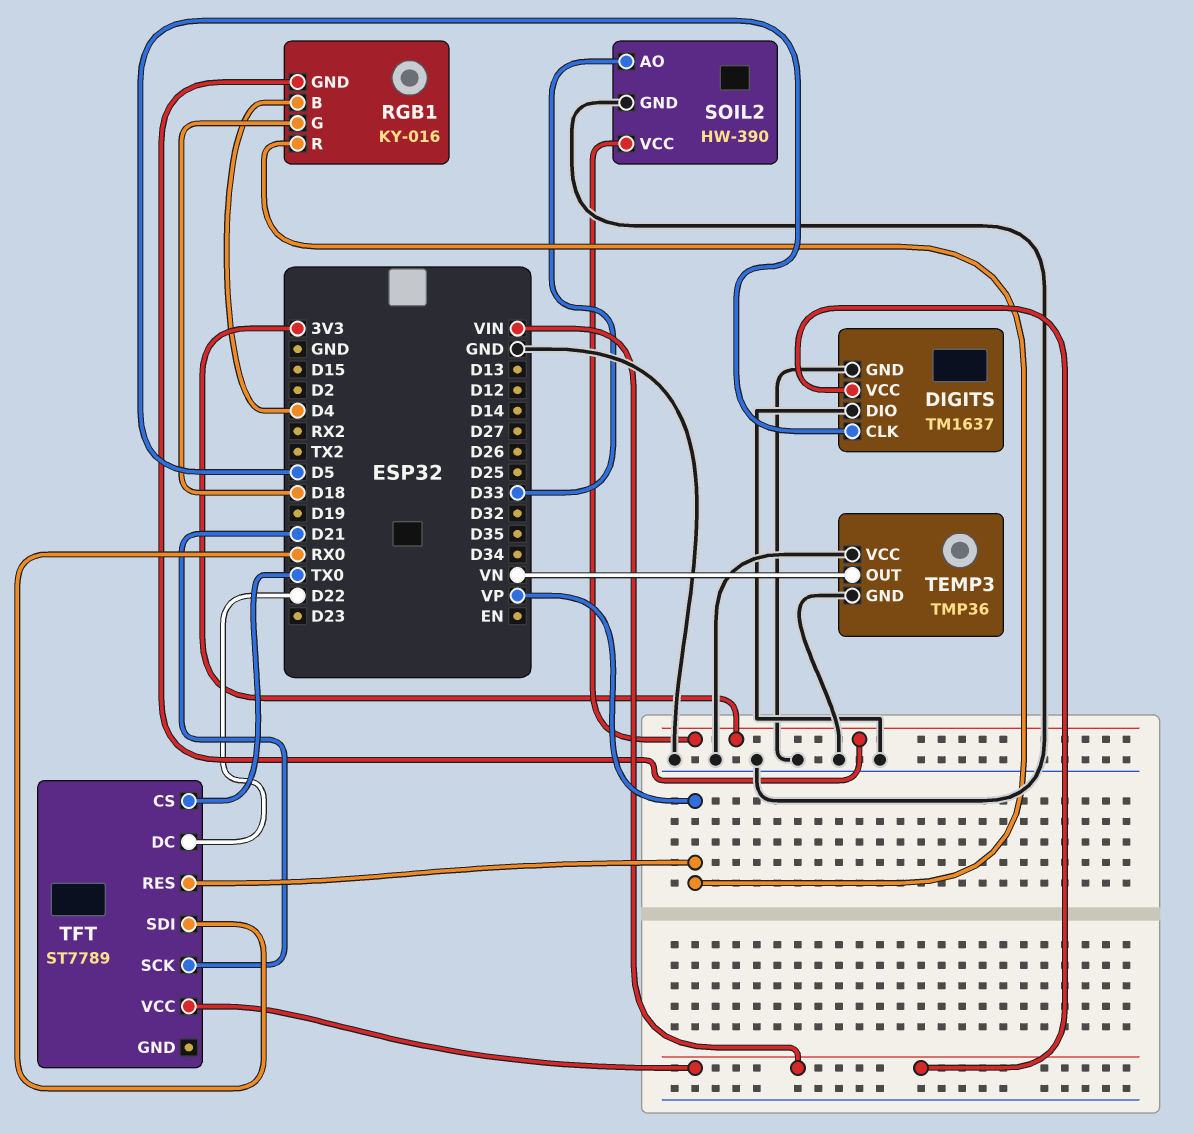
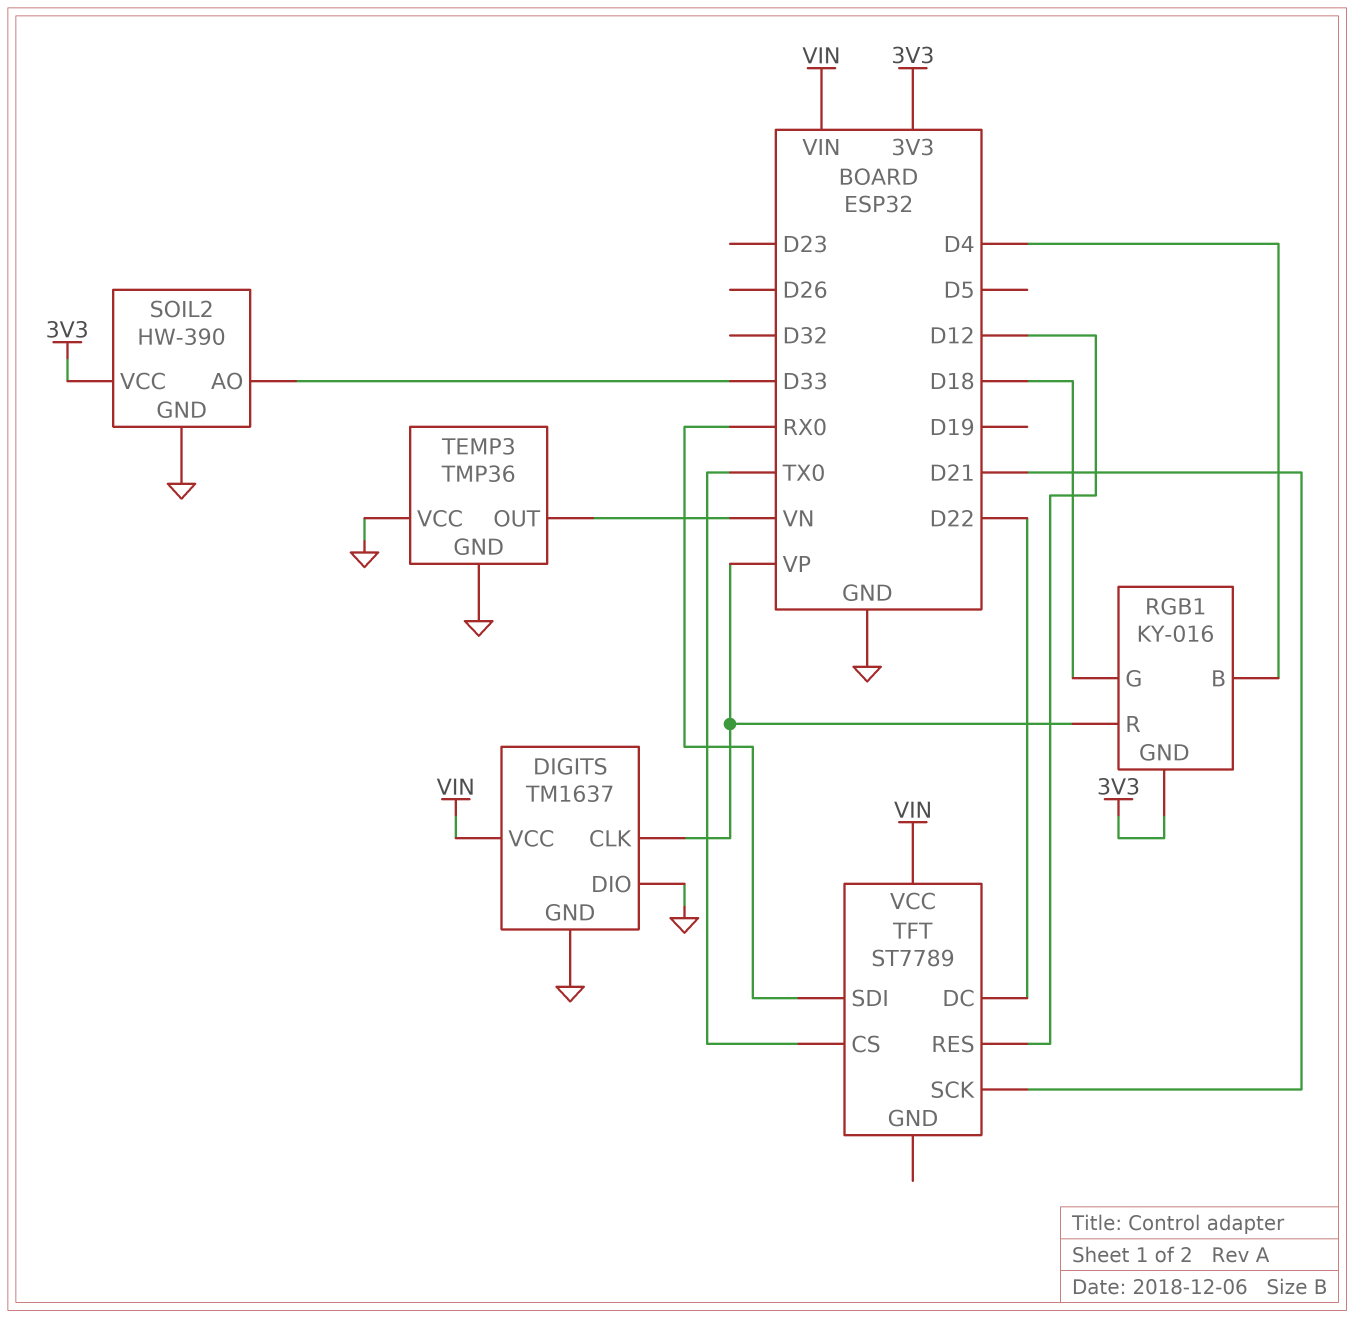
DIGITS pin CLK: D5 -> VP
TFT pin RES: VP -> D12

